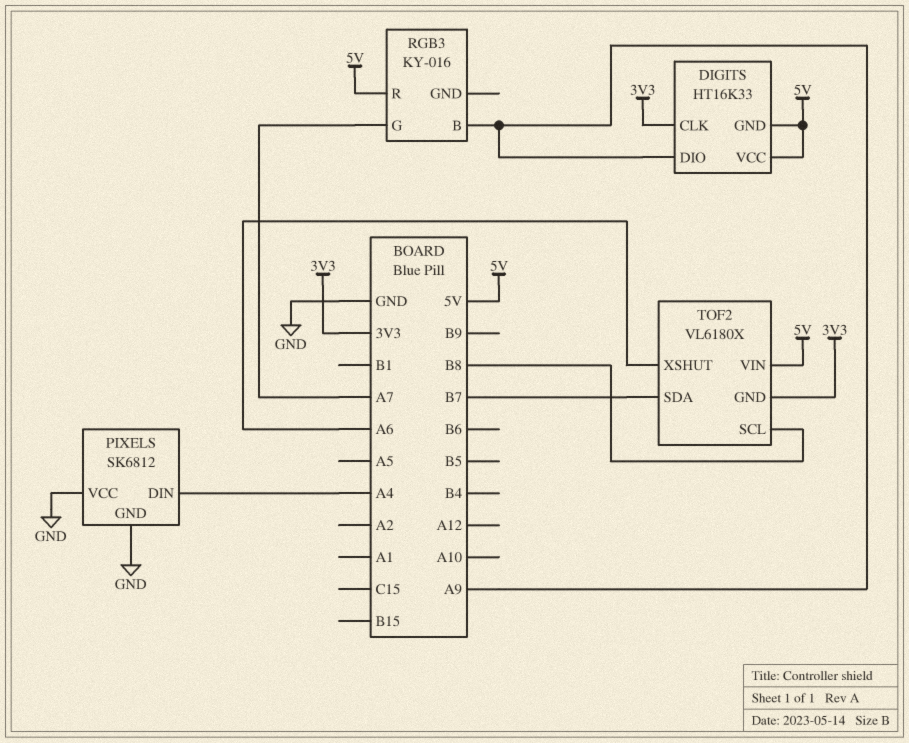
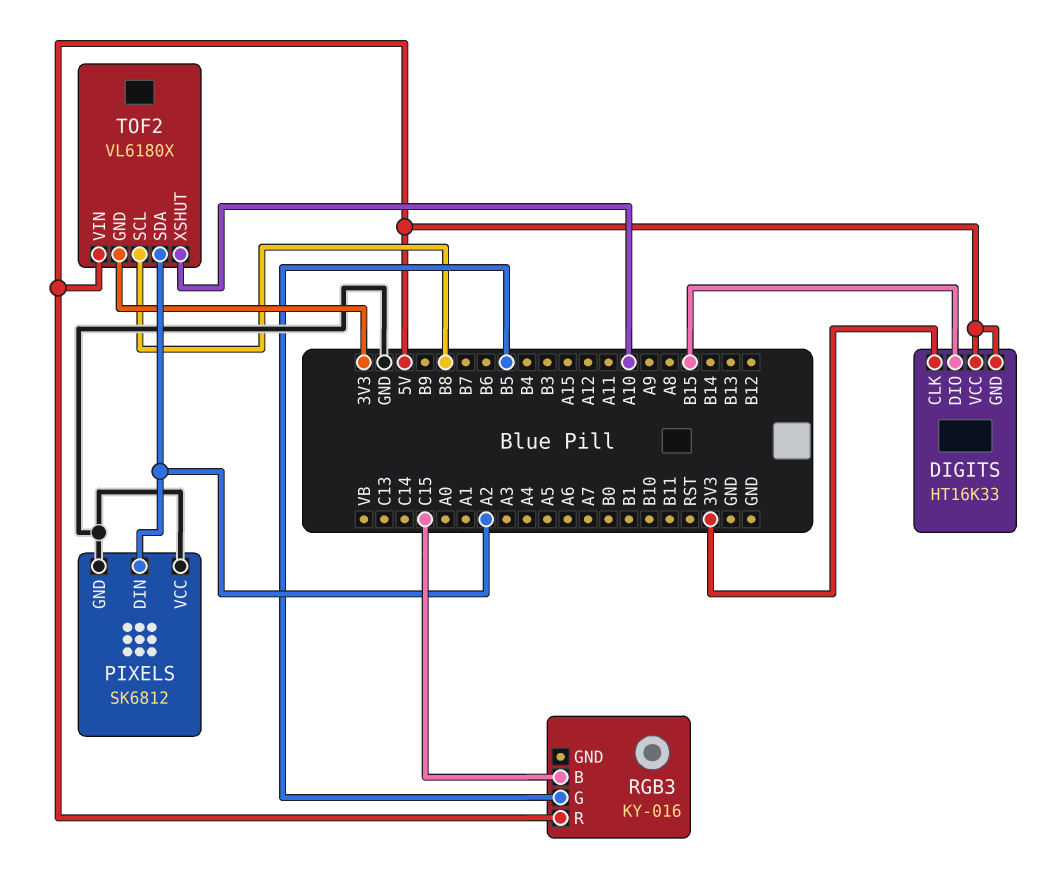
DIGITS pin DIO: A9 -> B15
PIXELS pin DIN: A4 -> A2
RGB3 pin B: A9 -> C15
RGB3 pin G: A7 -> B5
TOF2 pin SDA: B7 -> A2
TOF2 pin XSHUT: A6 -> A10

